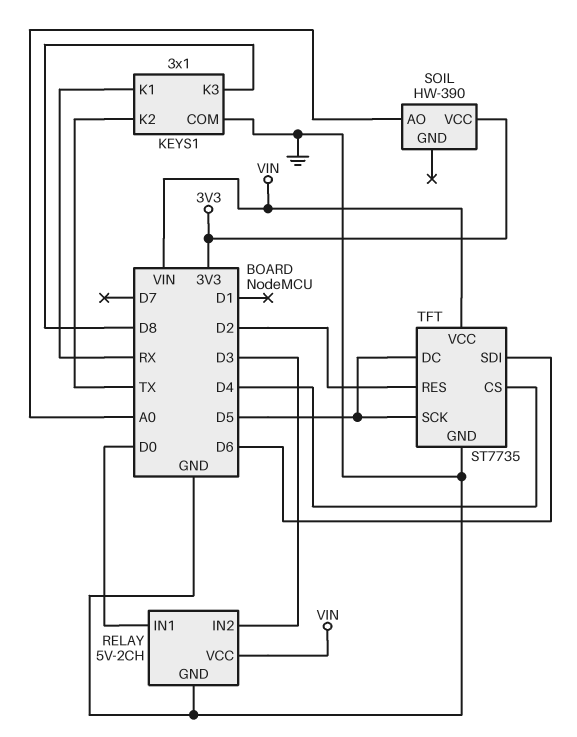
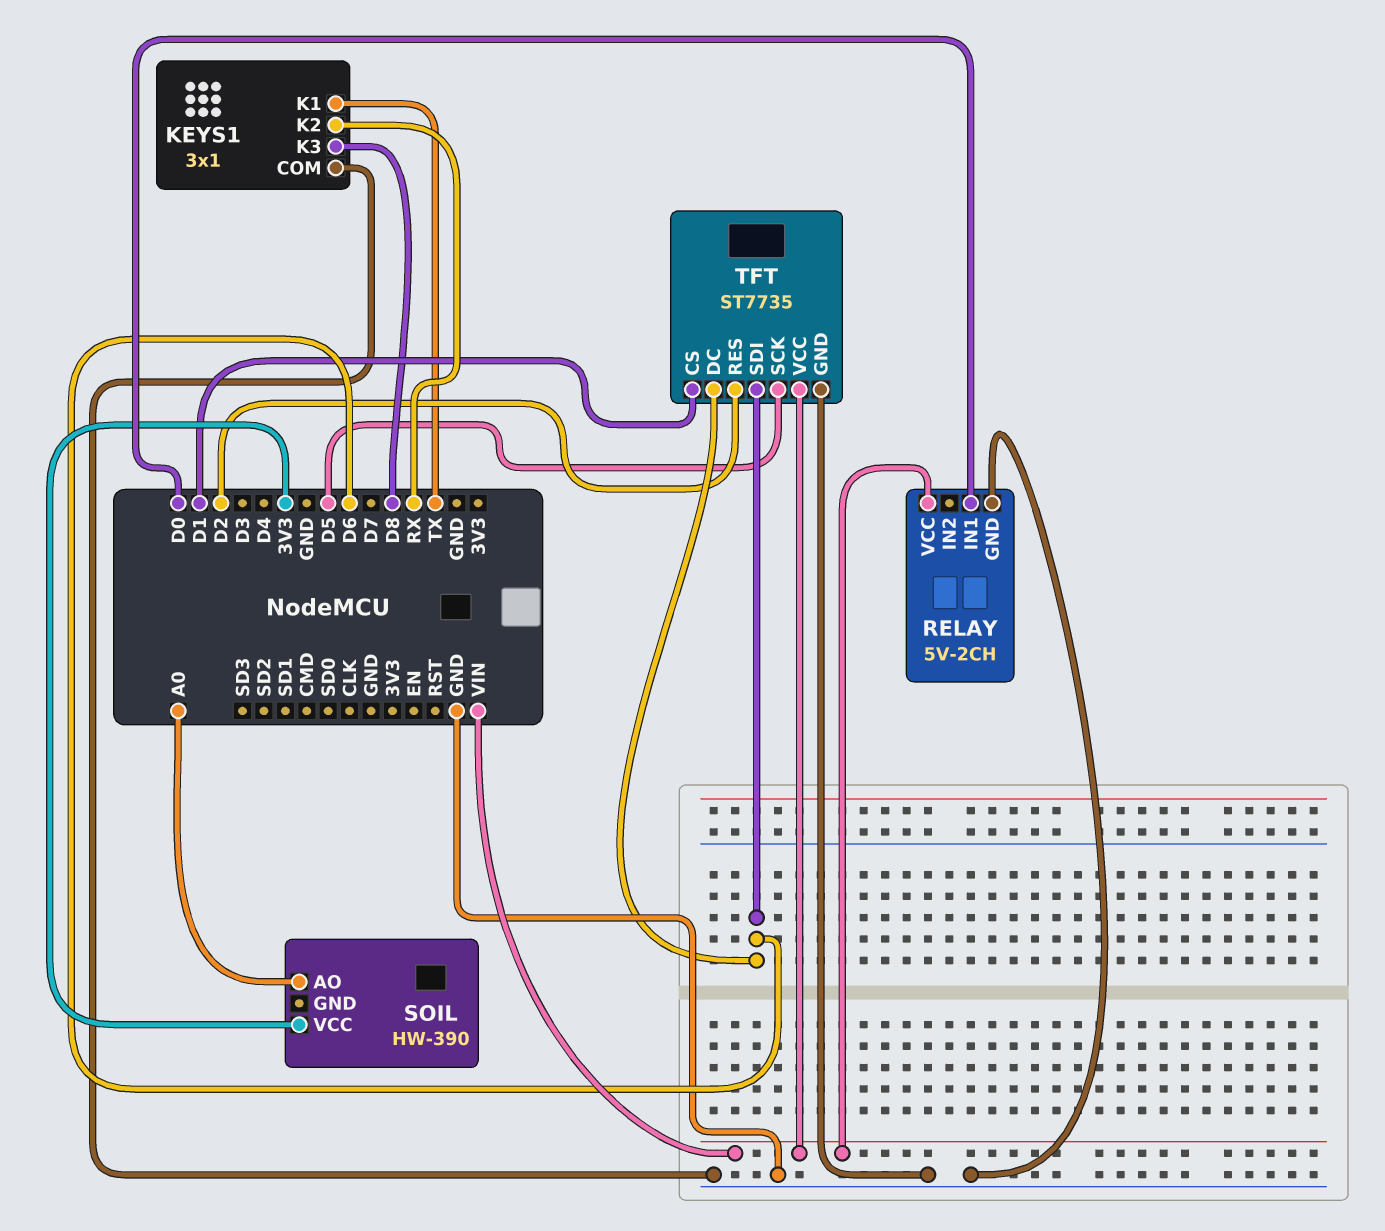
KEYS1 pin K1: RX -> TX
KEYS1 pin K2: TX -> RX
RELAY pin IN2: D3 -> none
TFT pin CS: D4 -> D1
TFT pin DC: D5 -> D6

